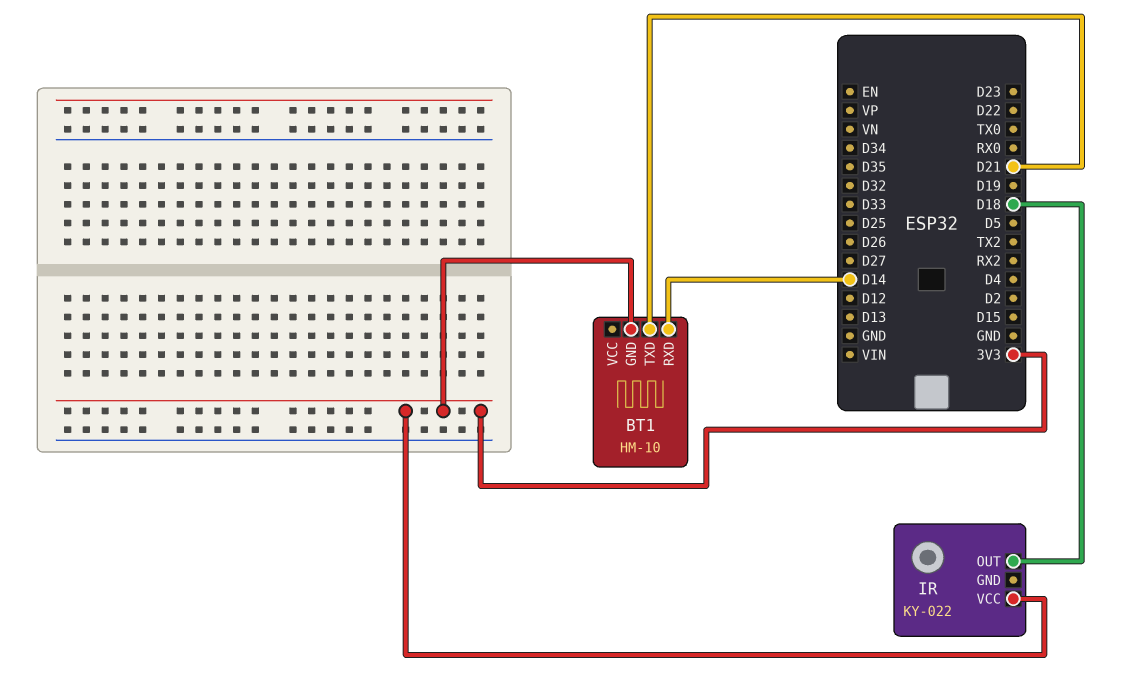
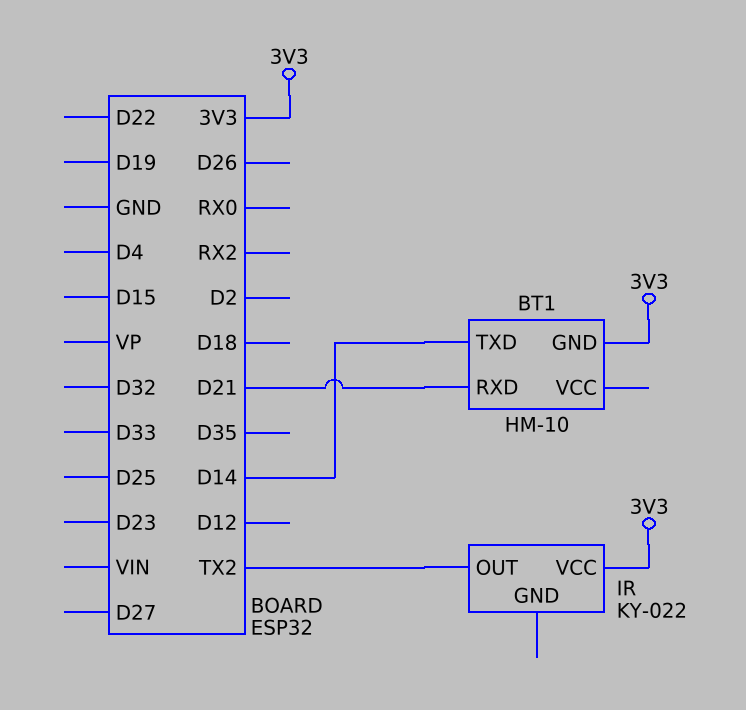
BT1 pin RXD: D14 -> D21
BT1 pin TXD: D21 -> D14
IR pin OUT: D18 -> TX2

